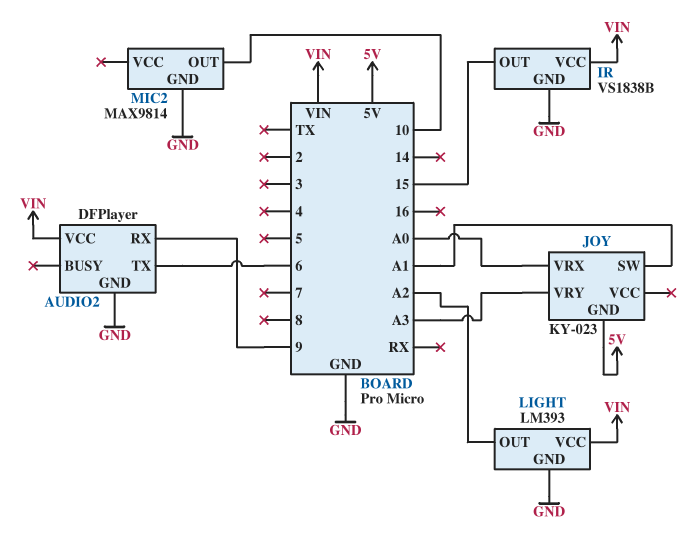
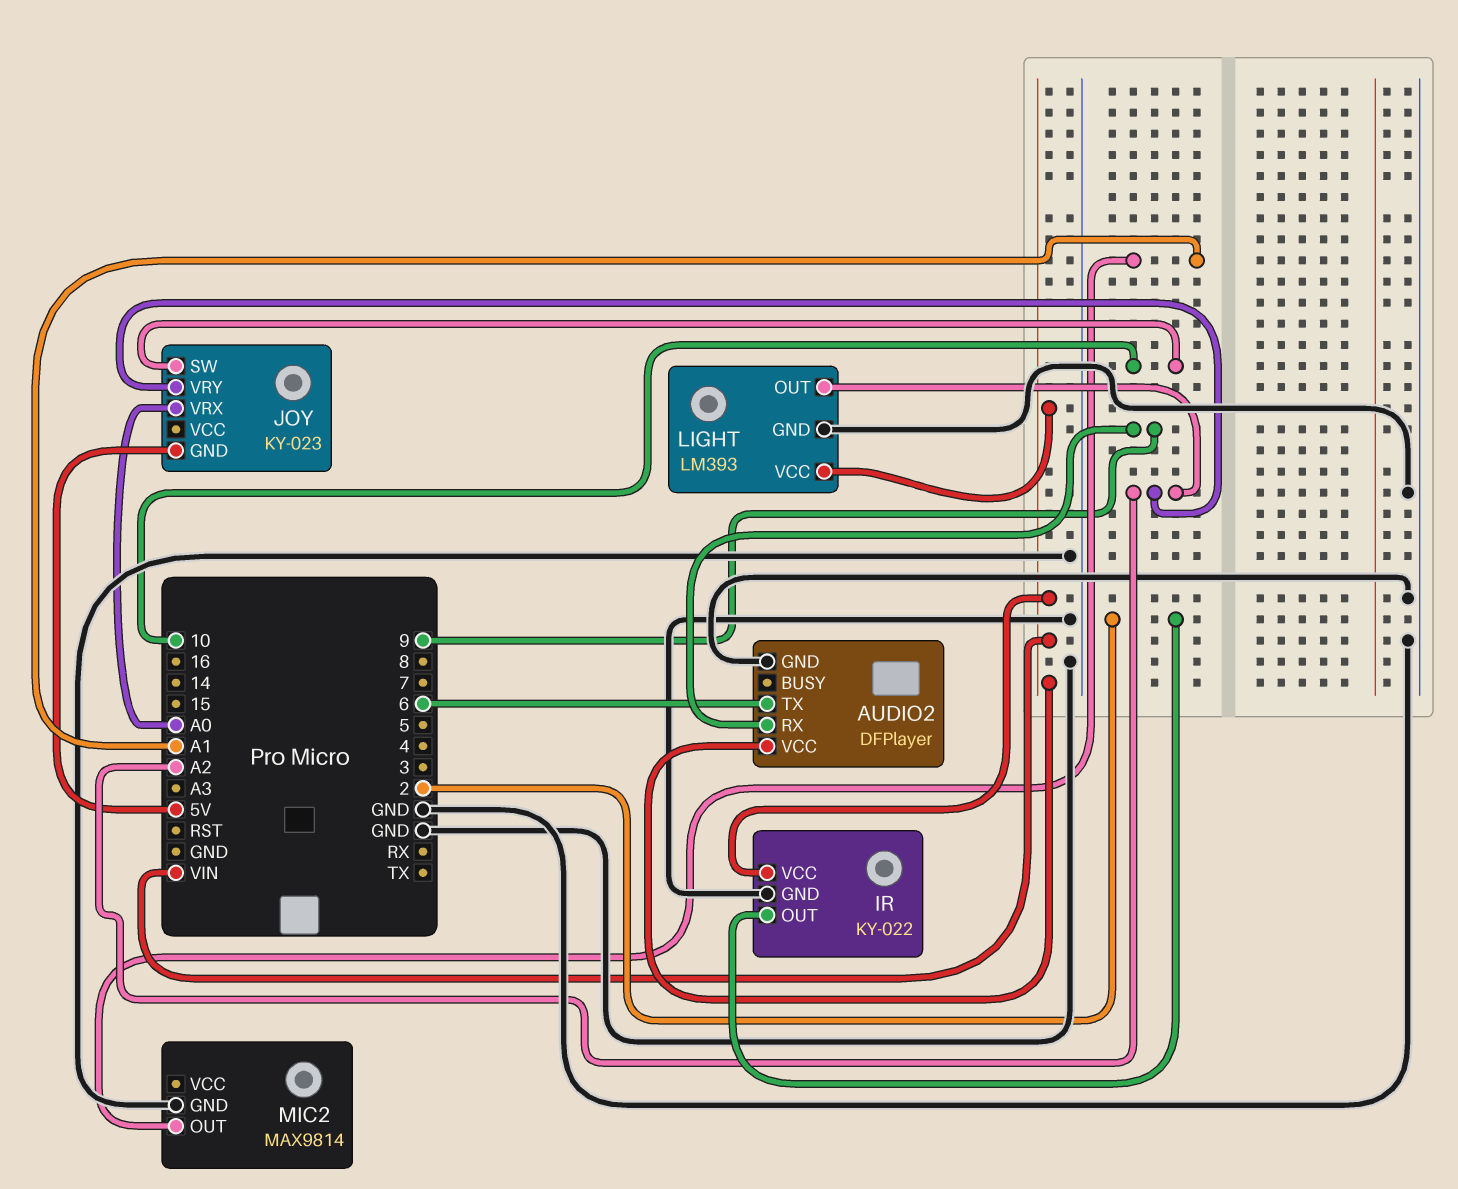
IR: VS1838B -> KY-022
IR pin OUT: 15 -> 2
JOY pin SW: A1 -> 10
JOY pin VRY: A3 -> A2
MIC2 pin OUT: 10 -> A1

